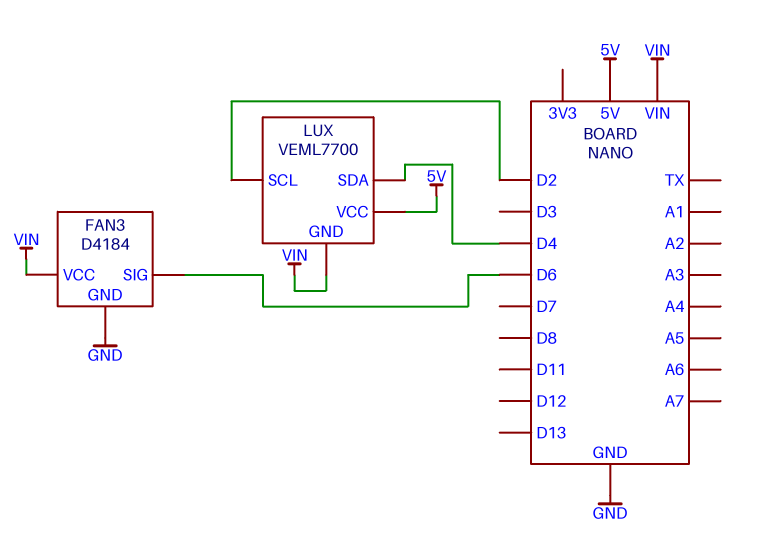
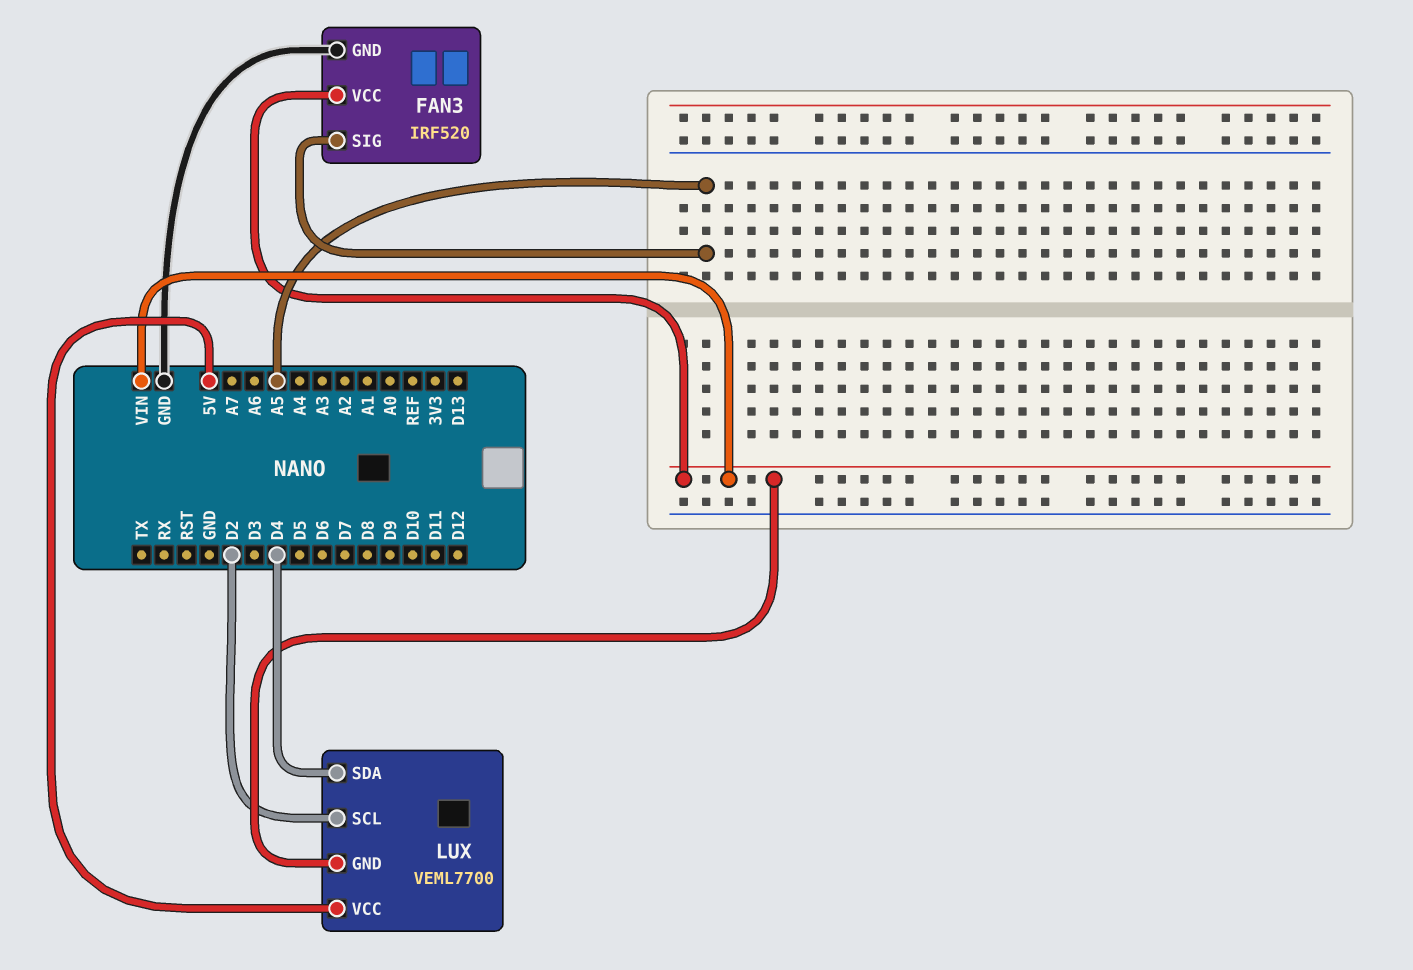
FAN3: D4184 -> IRF520
FAN3 pin SIG: D6 -> A5

